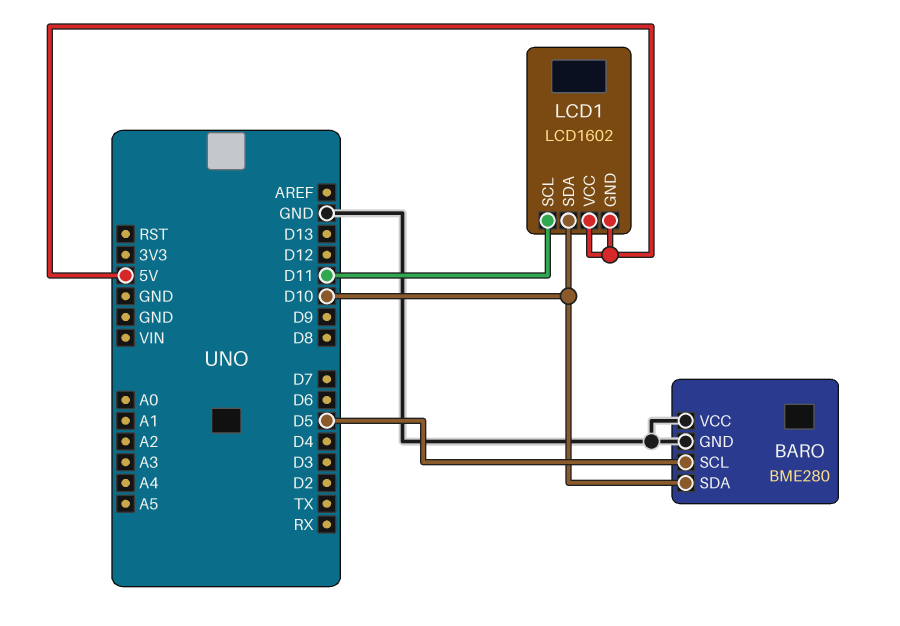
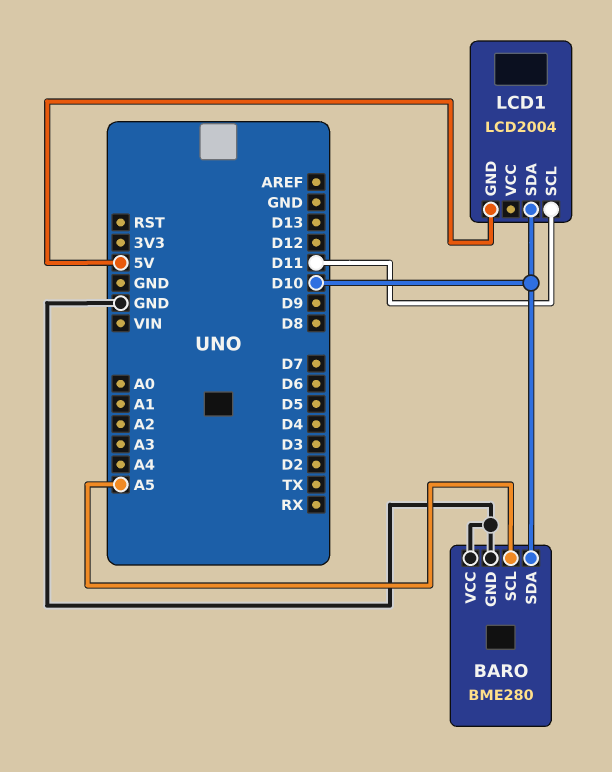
BARO pin SCL: D5 -> A5
LCD1: LCD1602 -> LCD2004
LCD1 pin VCC: 5V -> none

